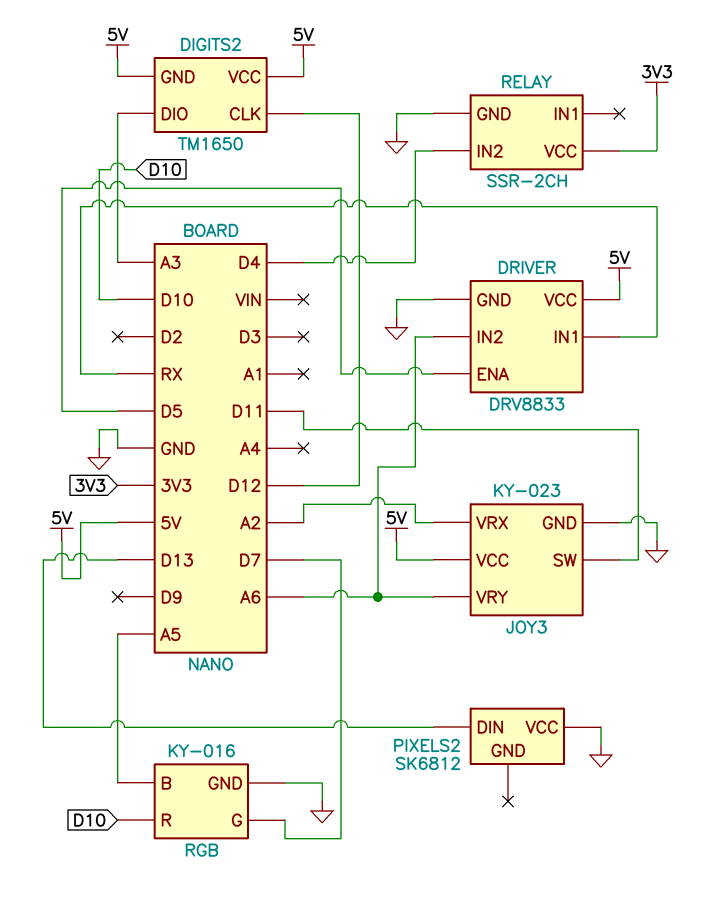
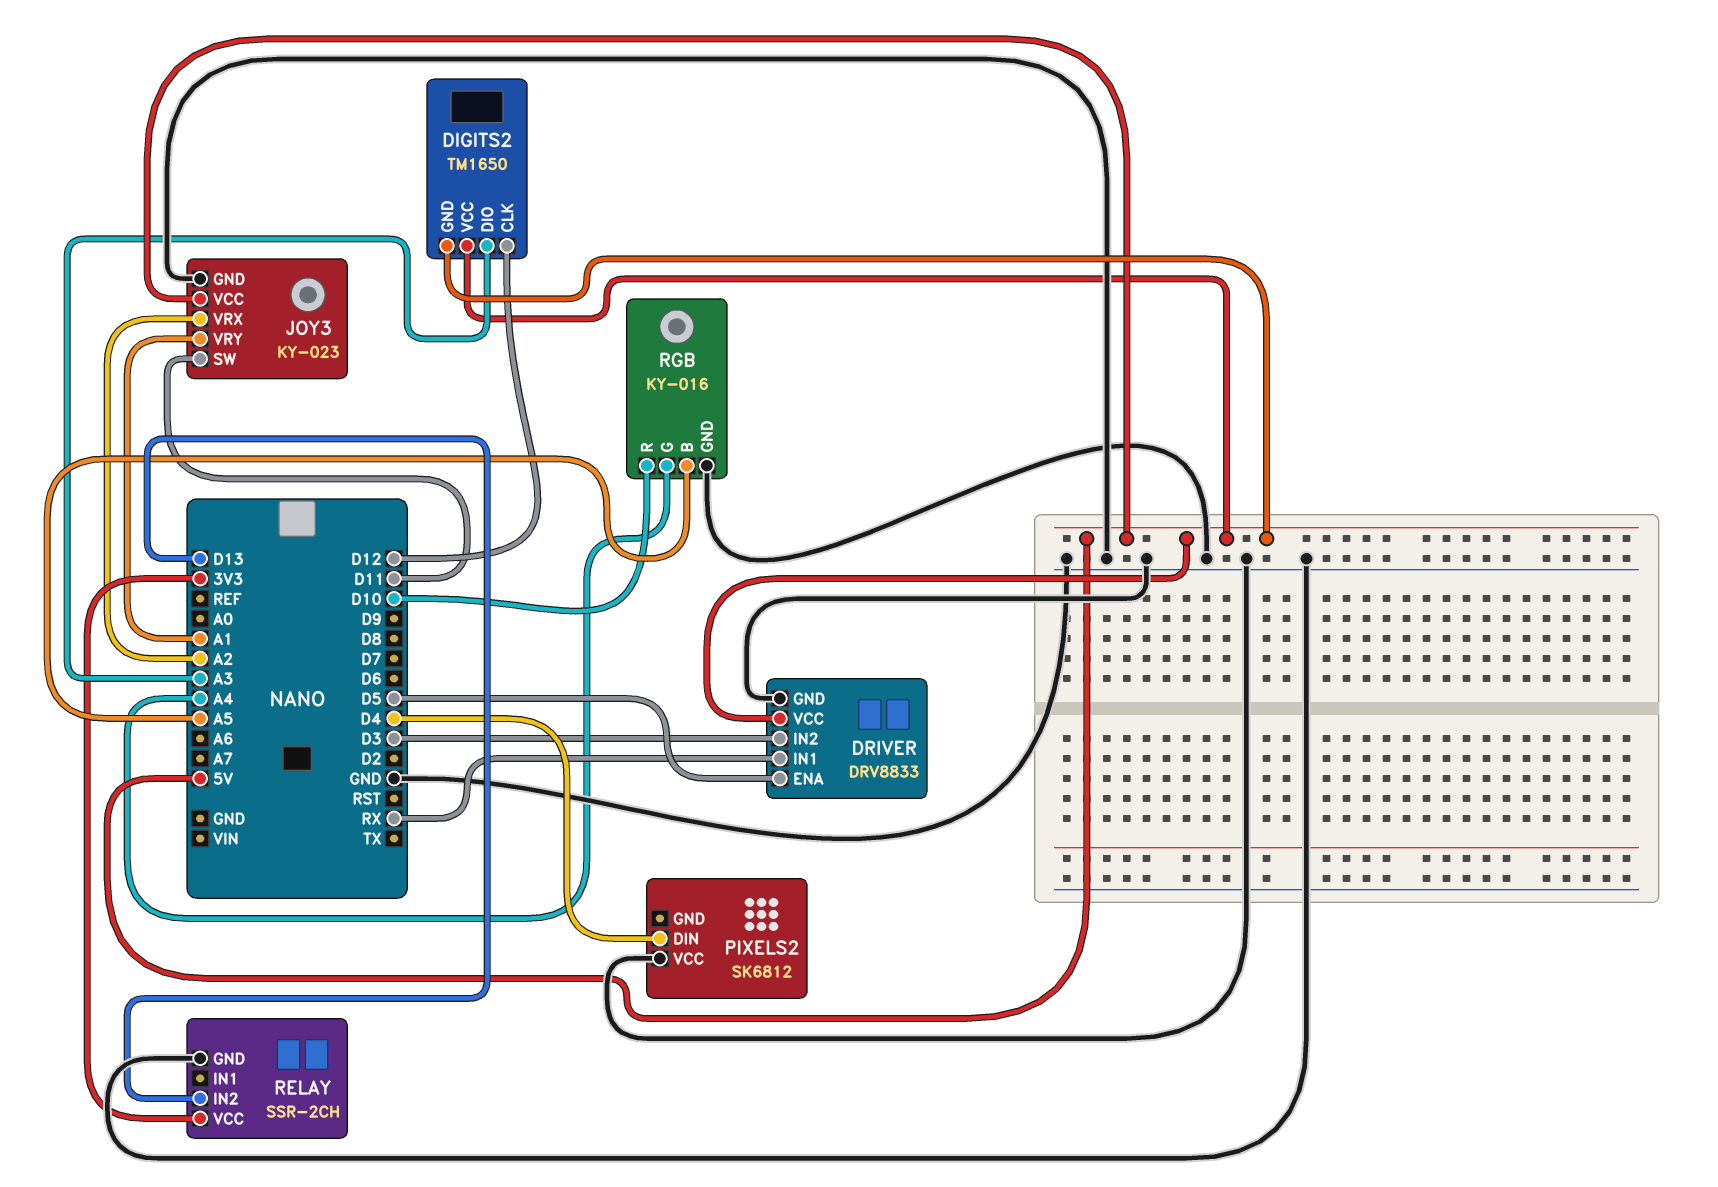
DRIVER pin IN2: A6 -> D3
JOY3 pin VRY: A6 -> A1
PIXELS2 pin DIN: D13 -> D4
RELAY pin IN2: D4 -> D13
RGB pin G: D7 -> A4

